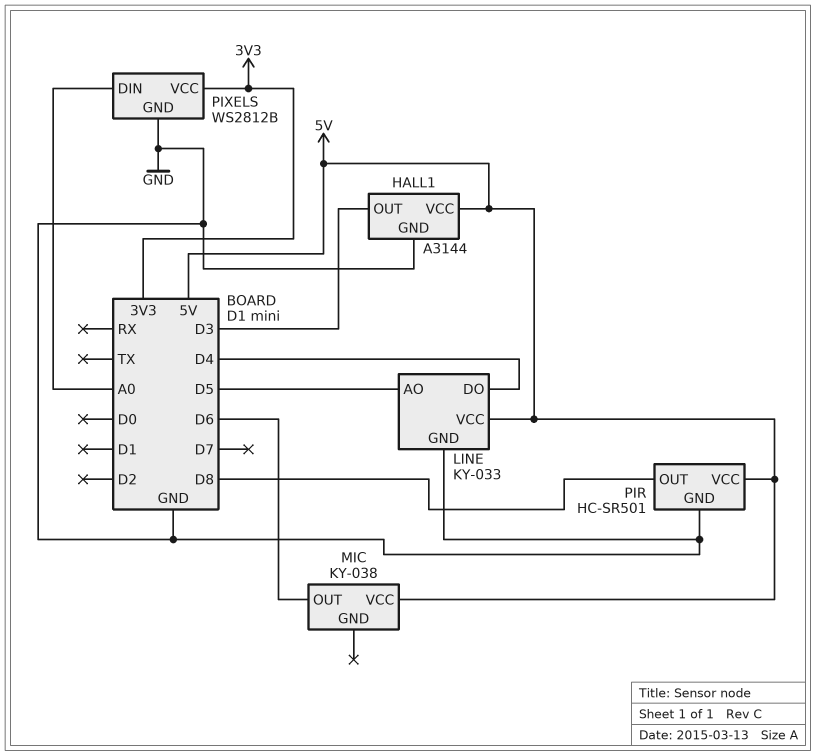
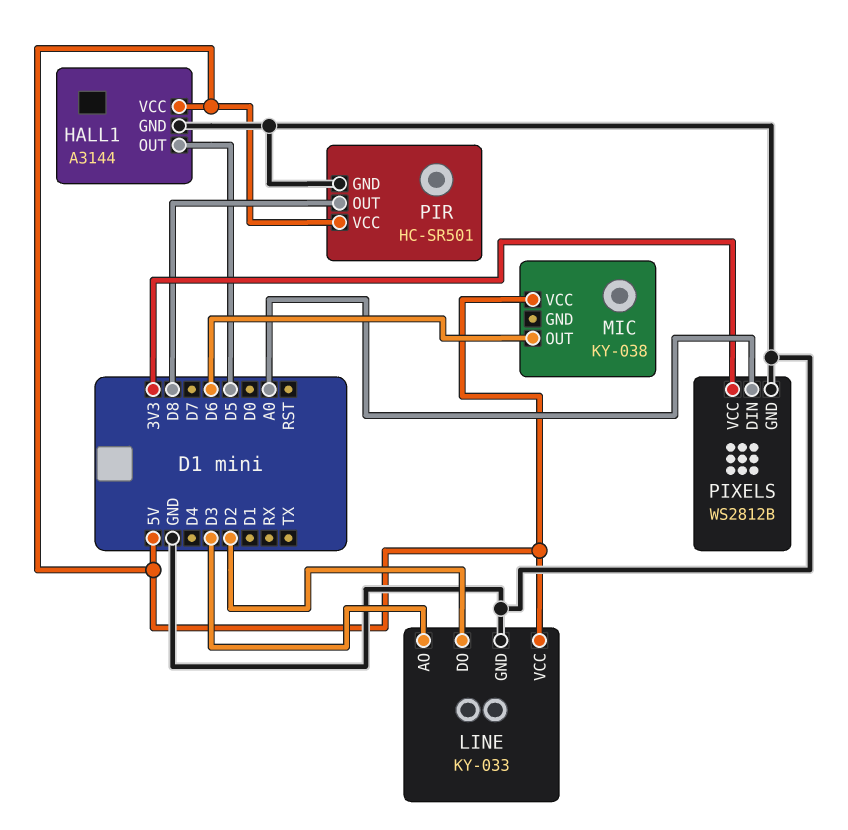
HALL1 pin OUT: D3 -> D5
LINE pin AO: D5 -> D3
LINE pin DO: D4 -> D2

